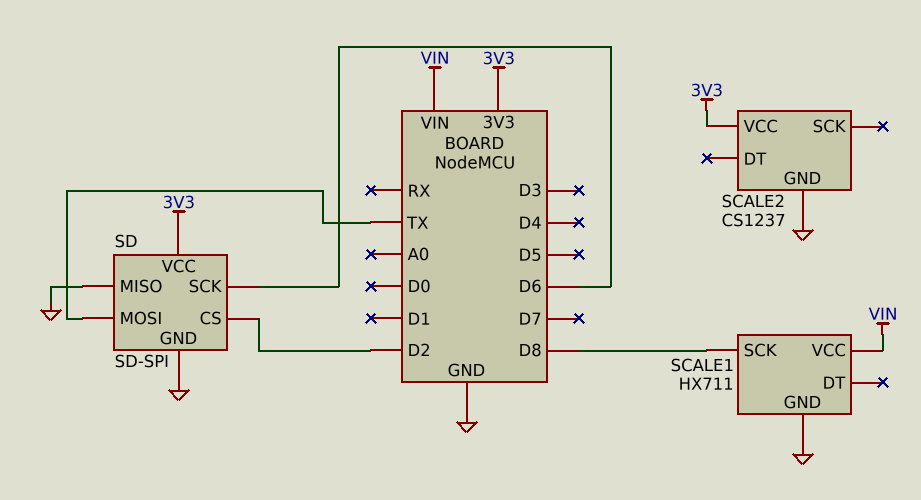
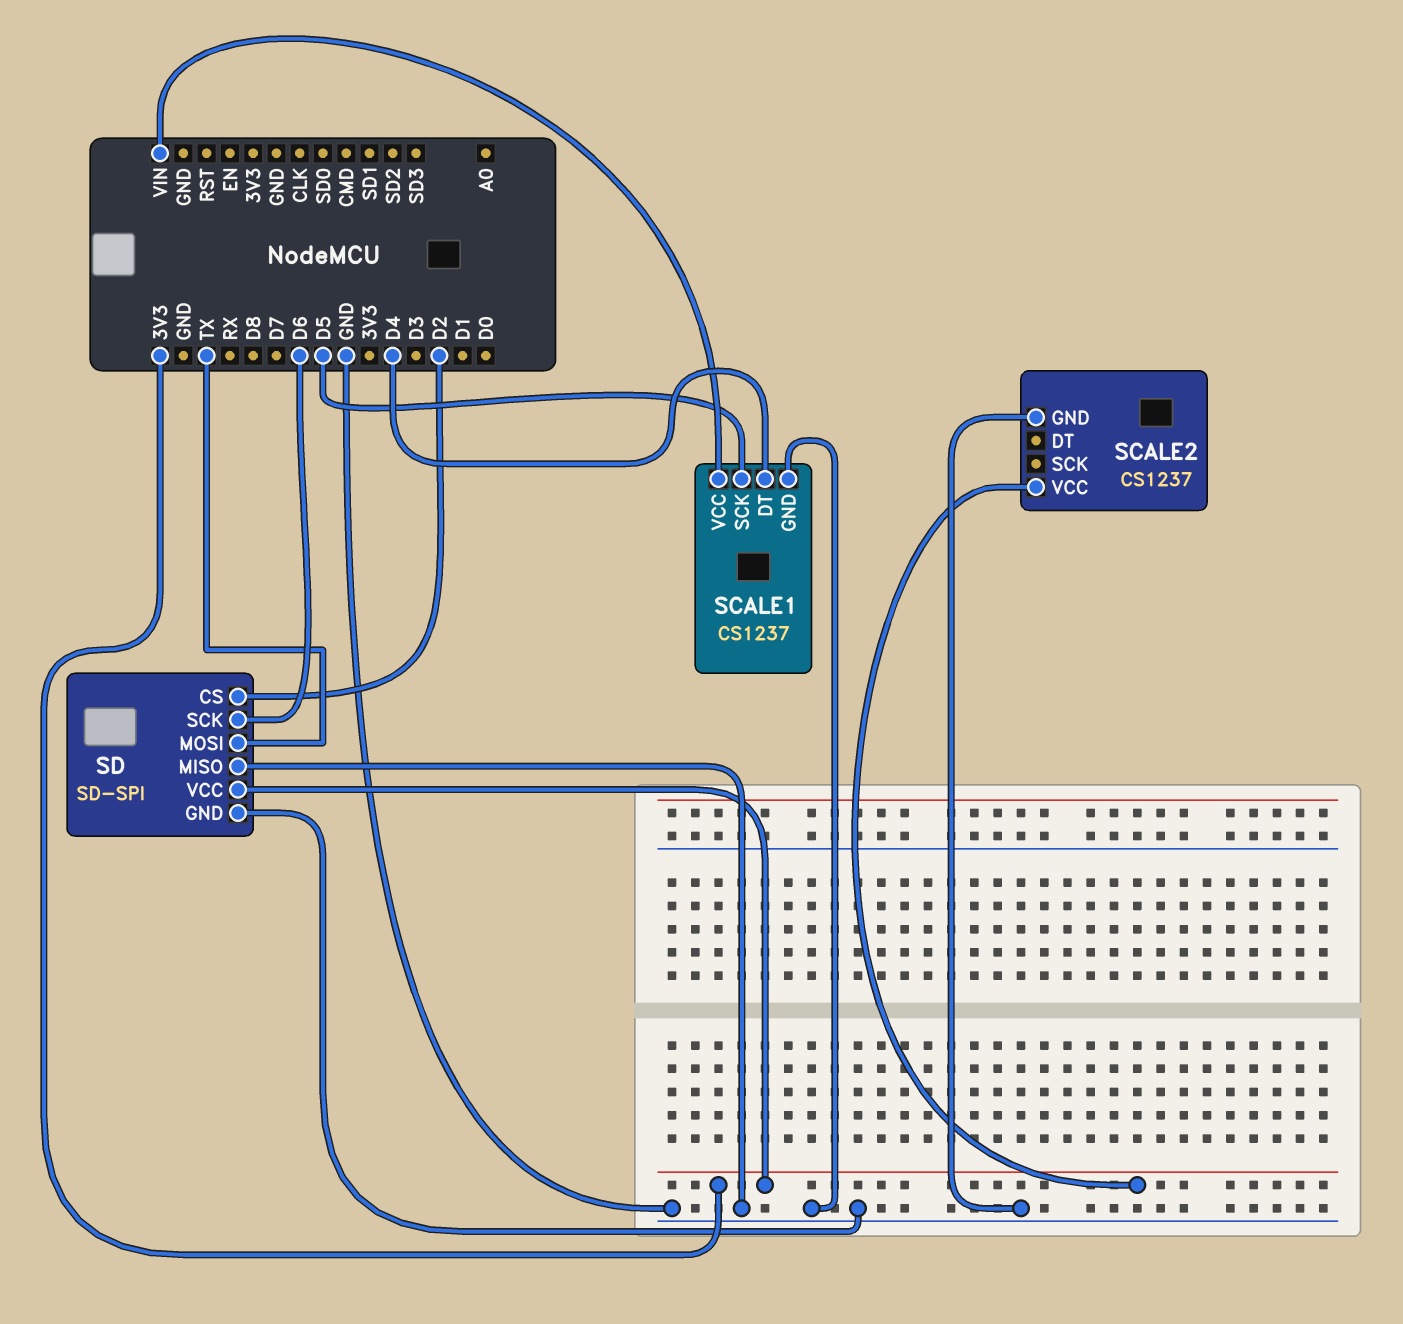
SCALE1: HX711 -> CS1237
SCALE1 pin DT: none -> D4
SCALE1 pin SCK: D8 -> D5

